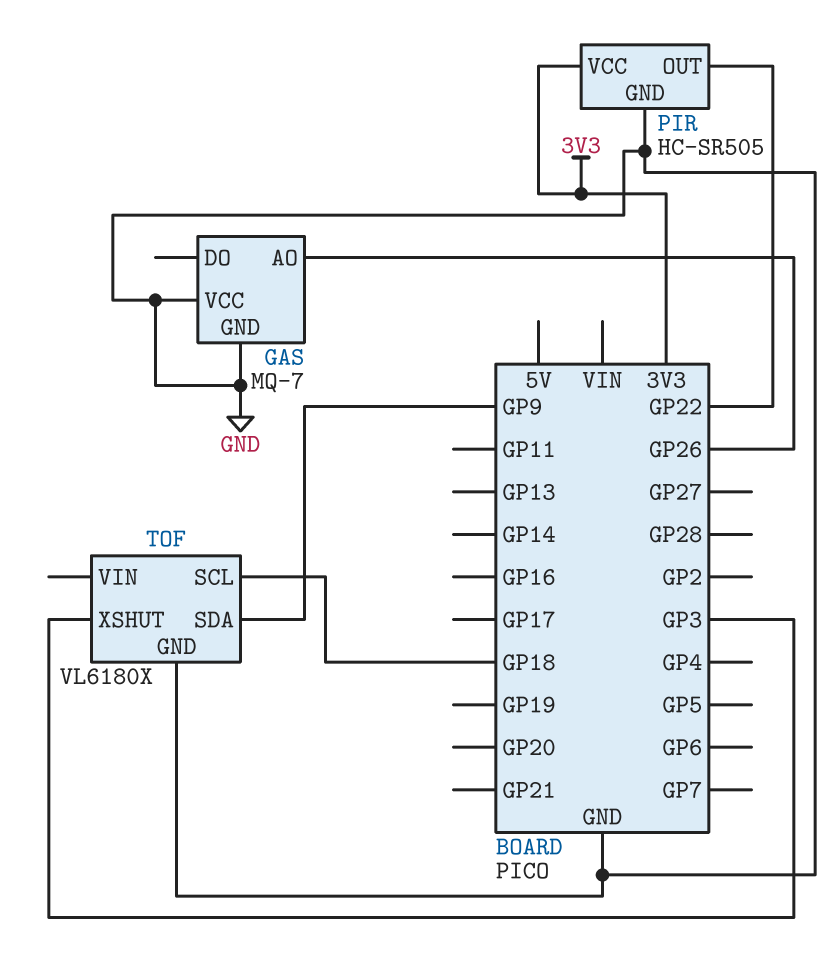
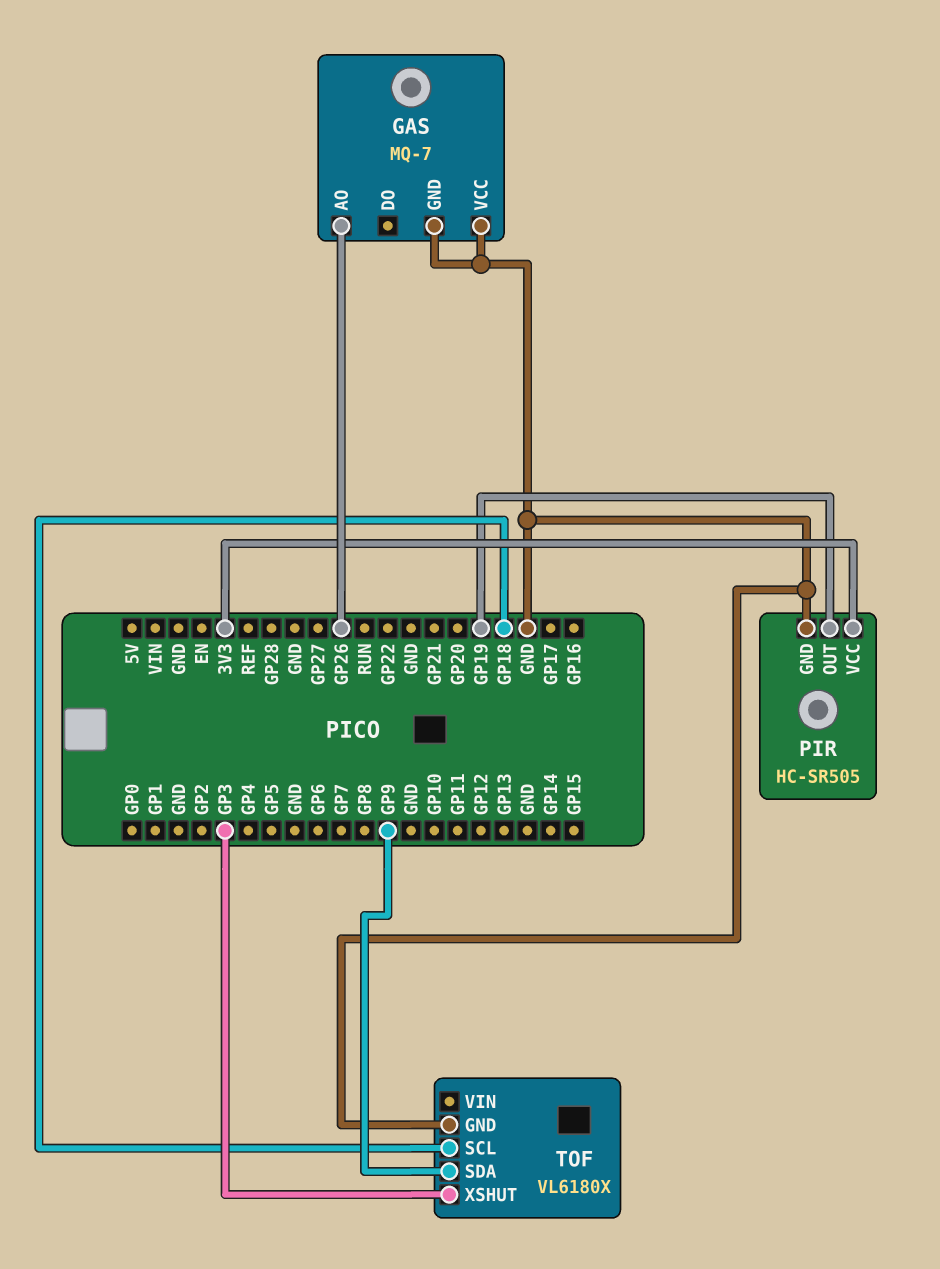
PIR pin OUT: GP22 -> GP19

